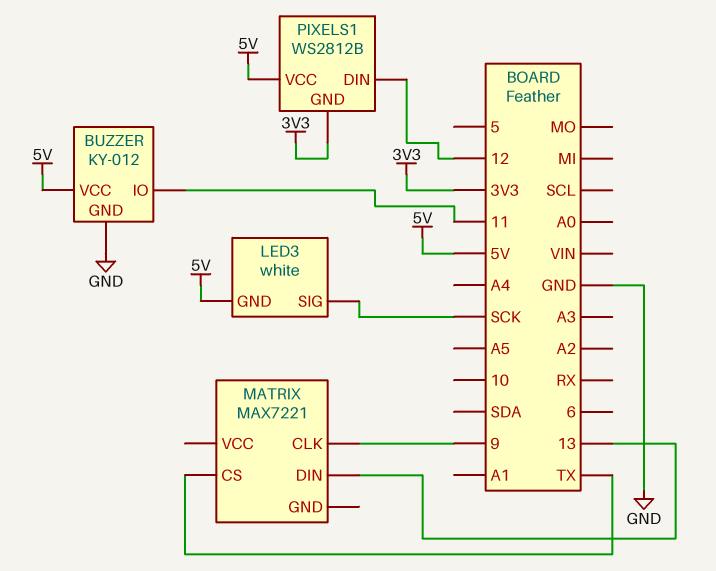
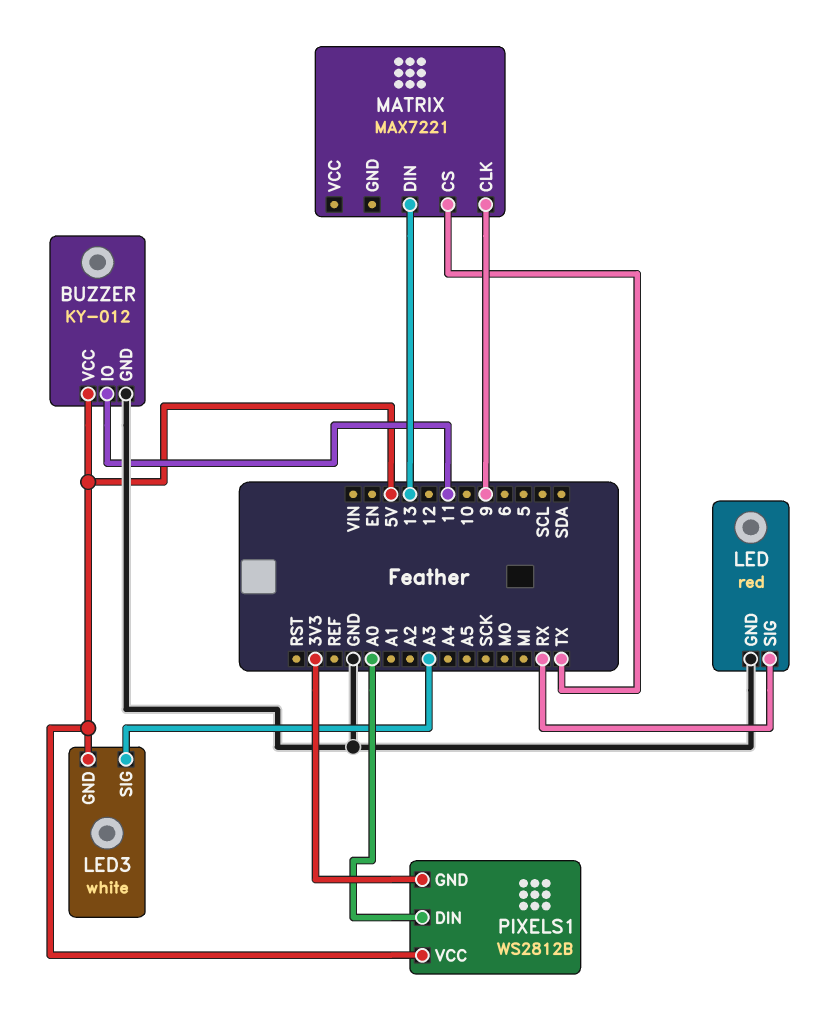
LED: none -> red
LED pin GND: none -> GND
LED pin SIG: none -> RX
LED3 pin SIG: SCK -> A3
PIXELS1 pin DIN: 12 -> A0

